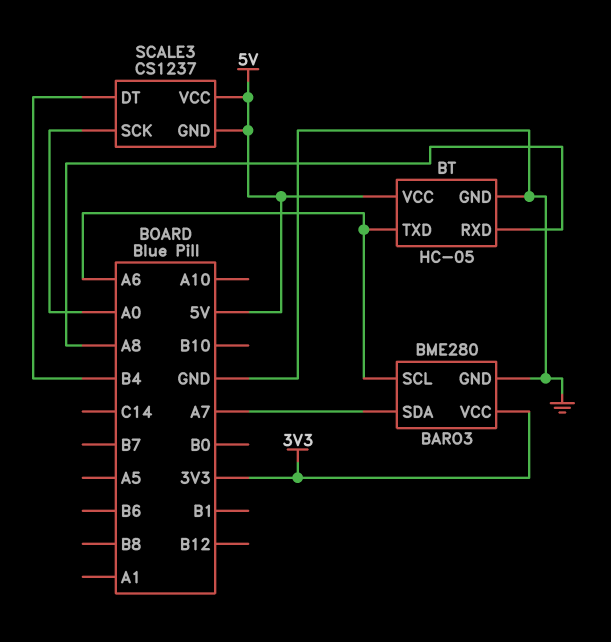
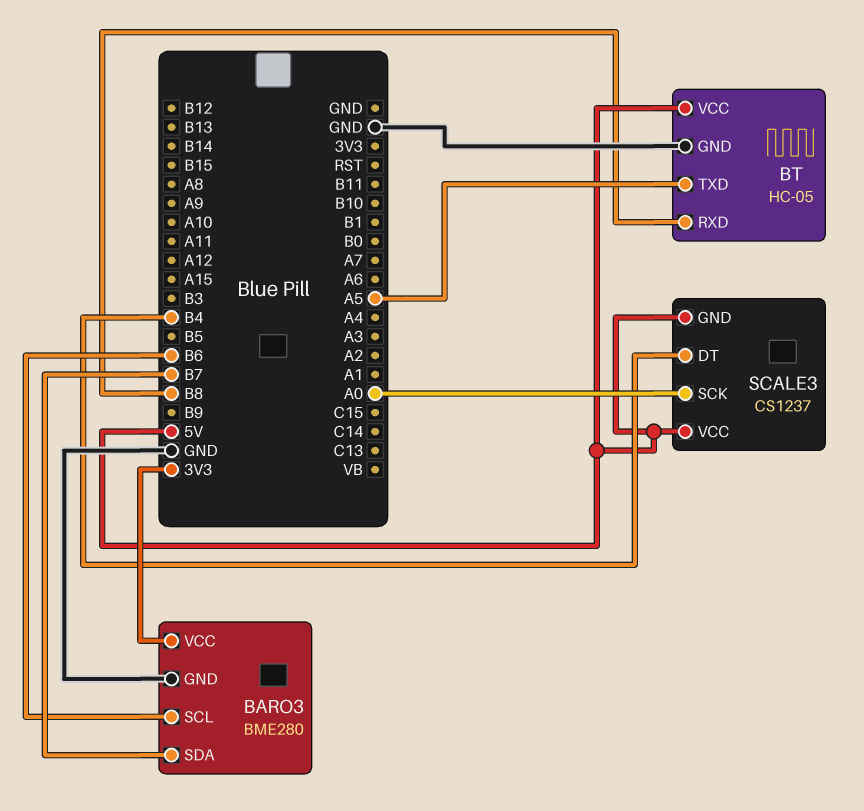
BARO3 pin SCL: A6 -> B6
BARO3 pin SDA: A7 -> B7
BT pin RXD: A8 -> B8
BT pin TXD: A6 -> A5

